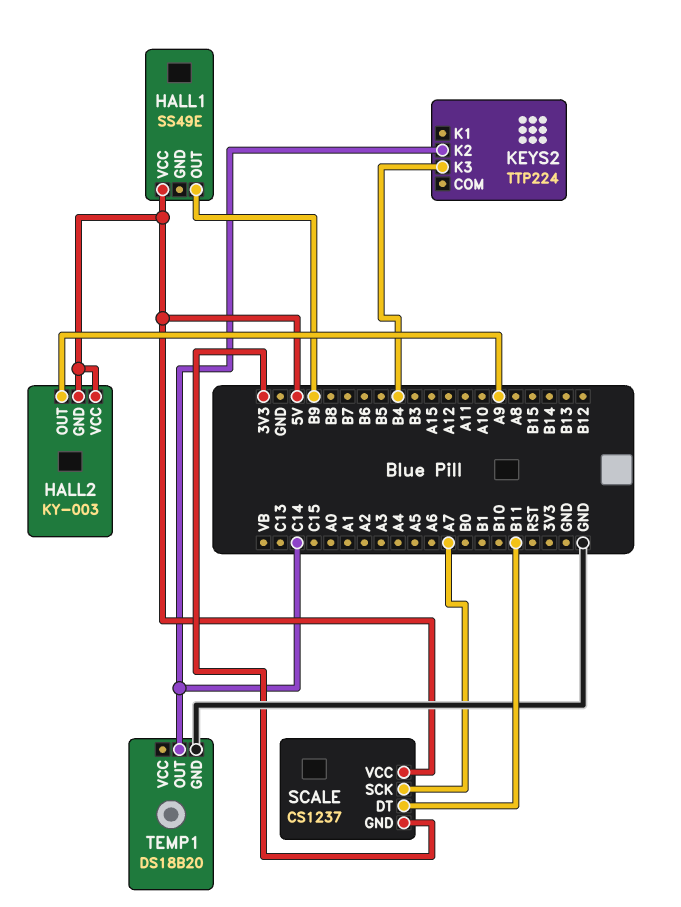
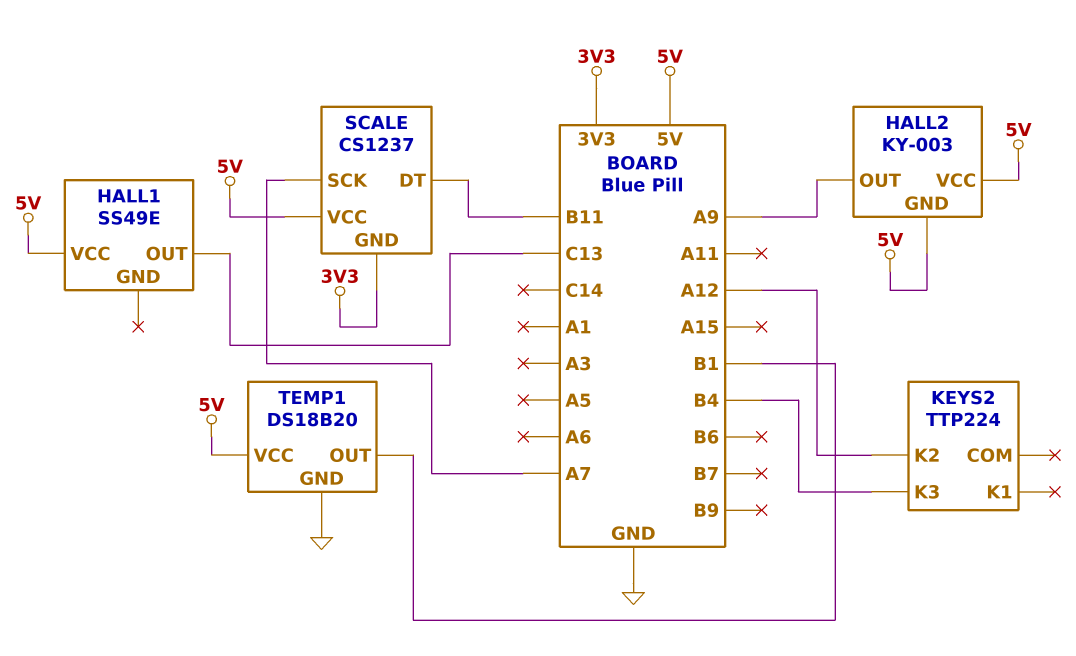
HALL1 pin OUT: B9 -> C13
KEYS2 pin K2: C14 -> A12
TEMP1 pin OUT: C14 -> B1
TEMP1 pin VCC: none -> 5V

